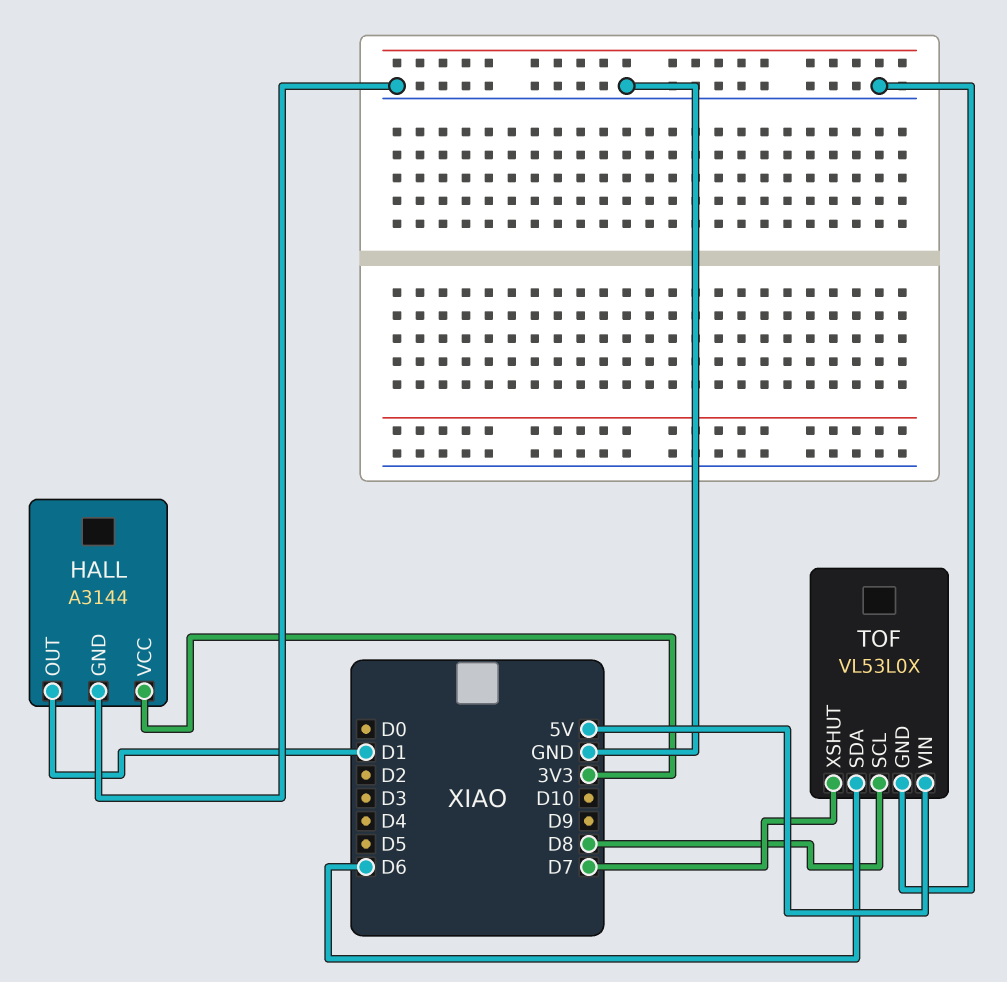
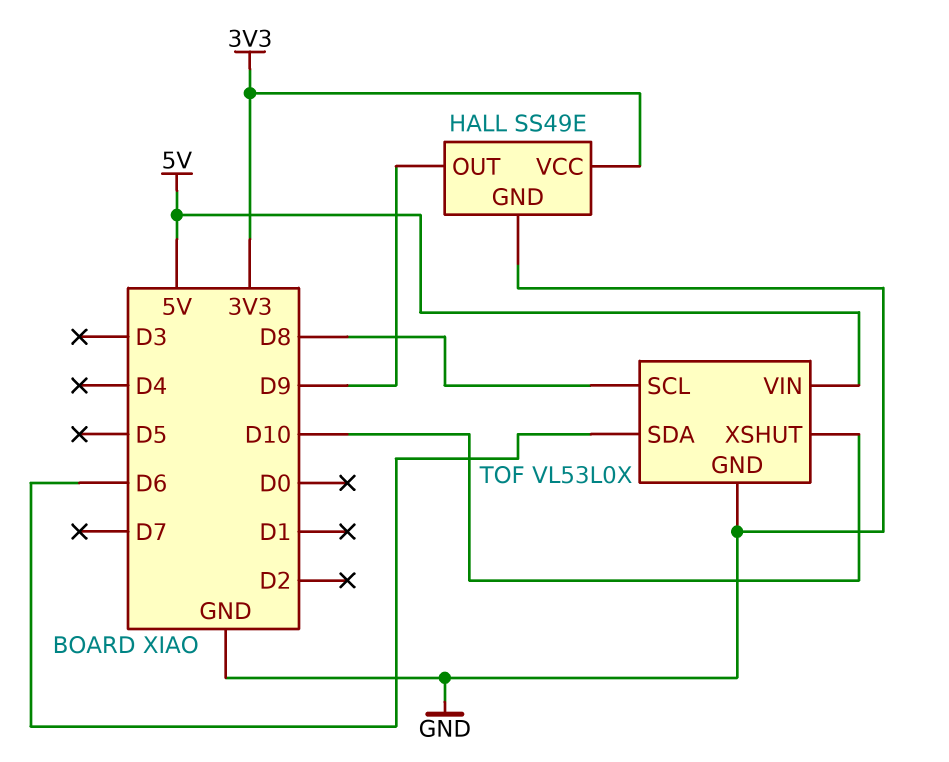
HALL: A3144 -> SS49E
HALL pin OUT: D1 -> D9
TOF pin XSHUT: D7 -> D10

